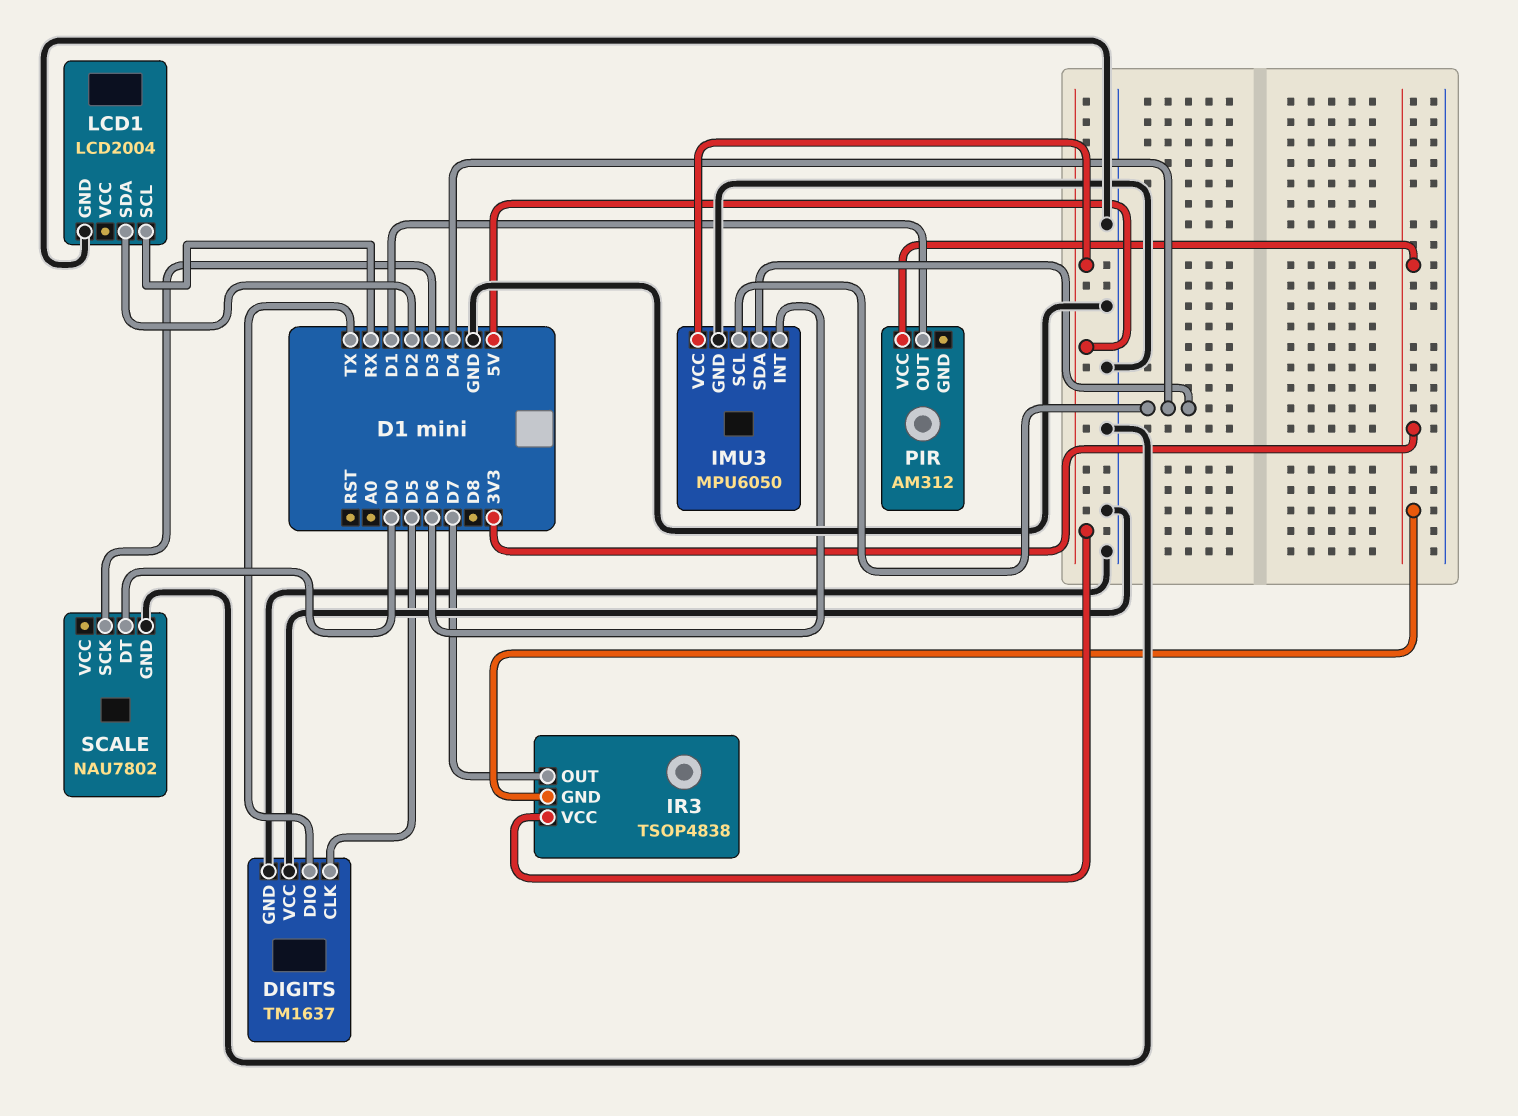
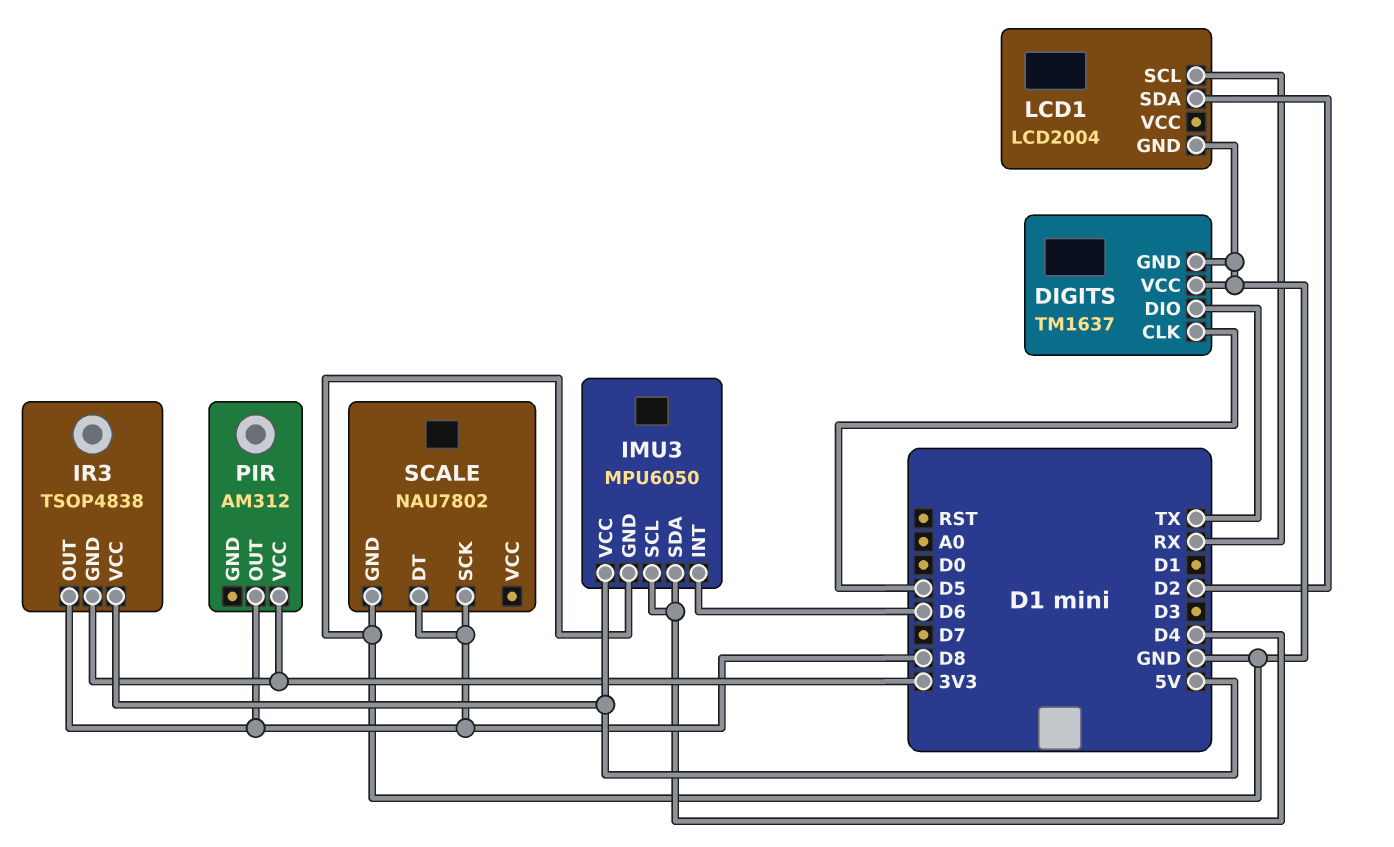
IR3 pin OUT: D7 -> D8
PIR pin OUT: D1 -> D8
SCALE pin DT: D0 -> D8
SCALE pin SCK: D3 -> D8

